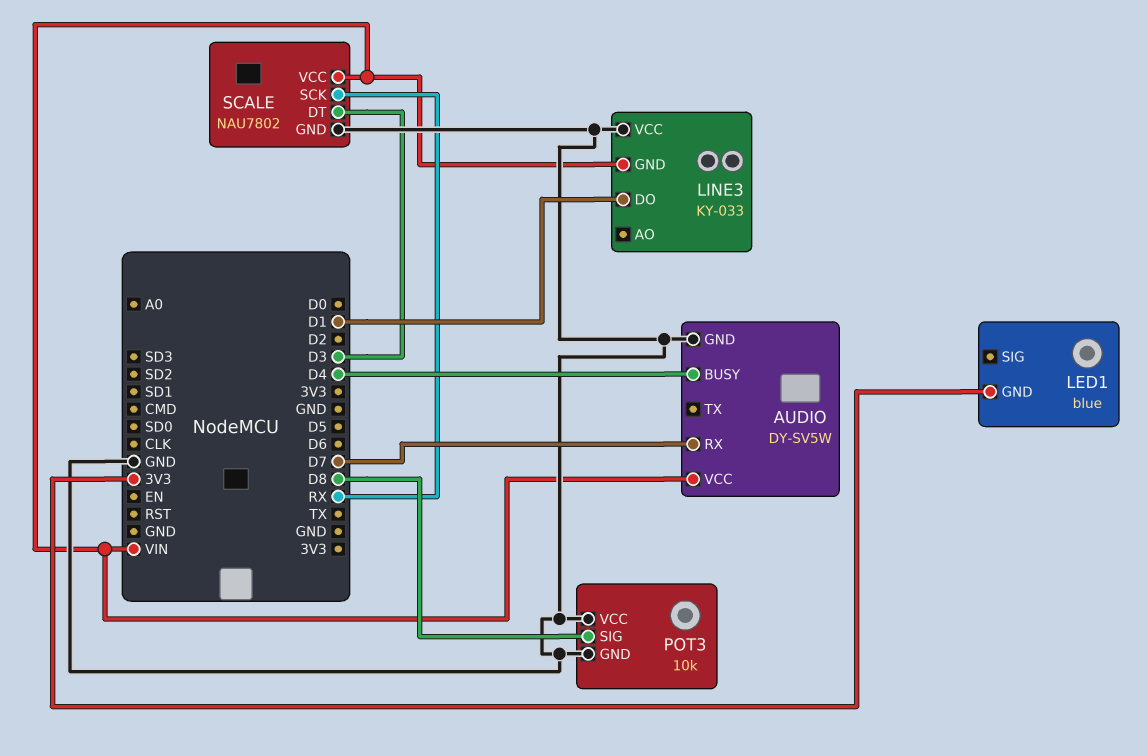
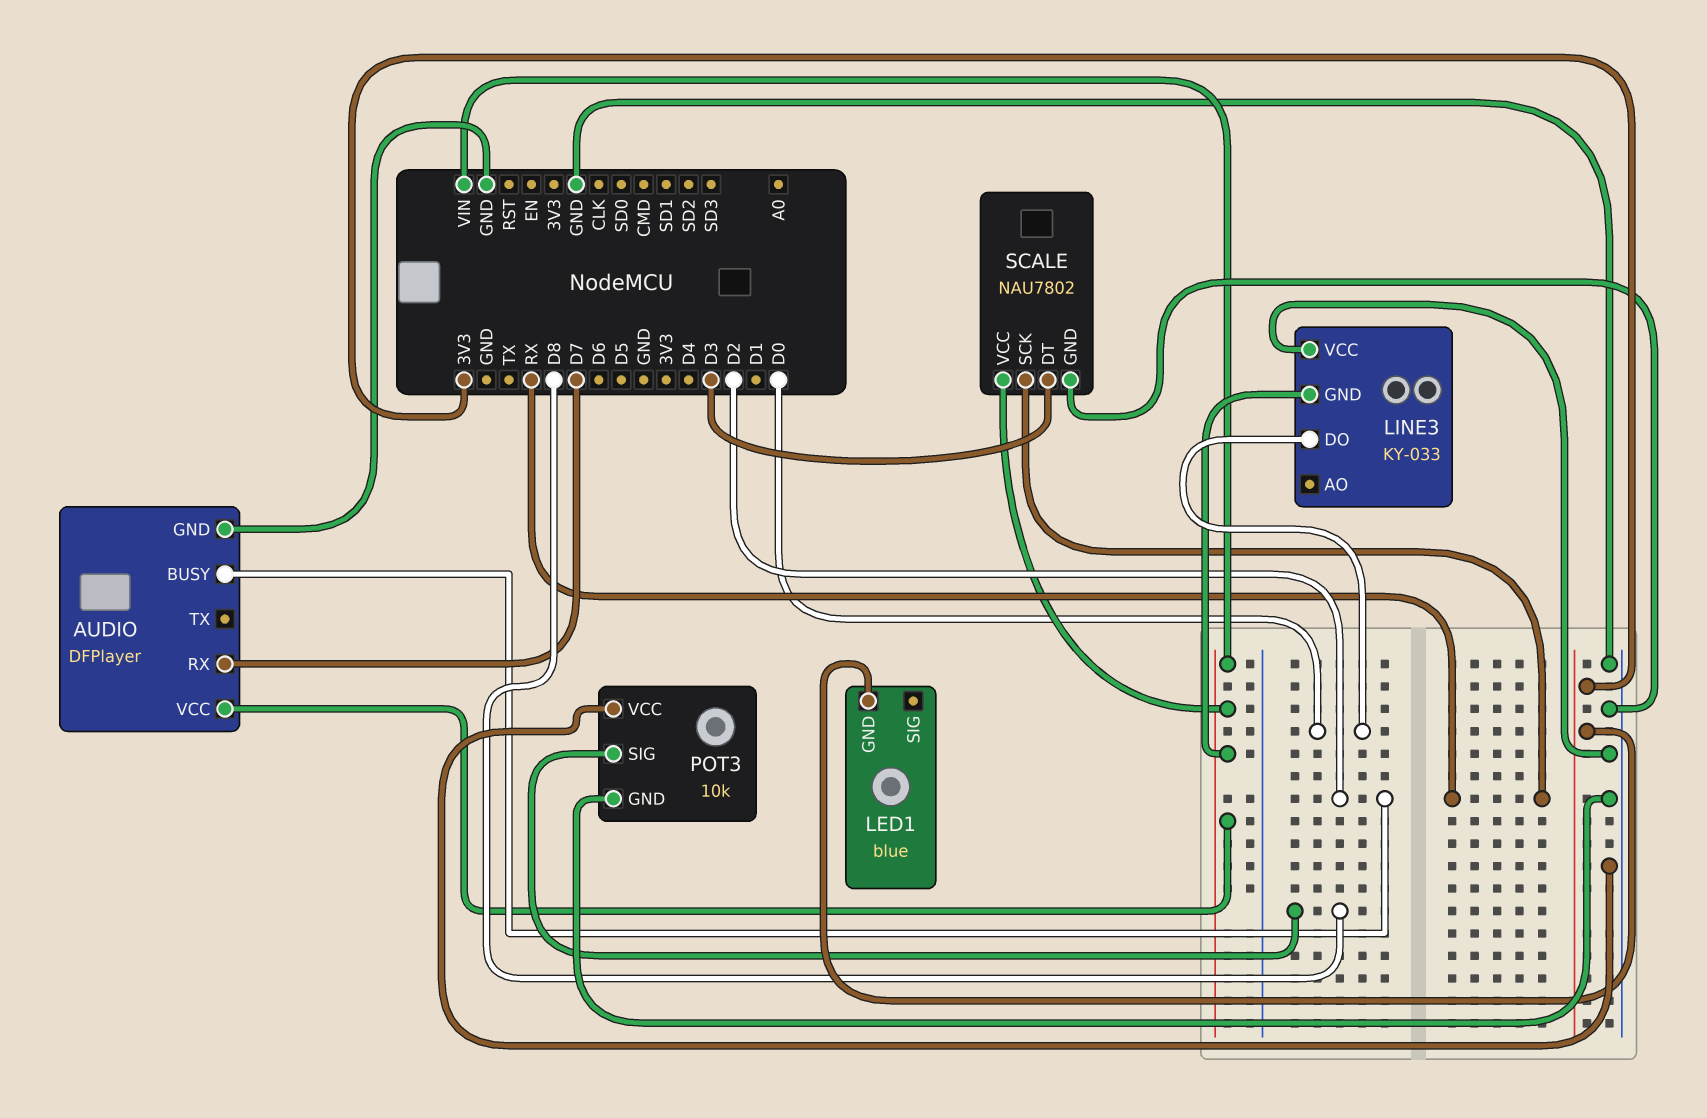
AUDIO: DY-SV5W -> DFPlayer
AUDIO pin BUSY: D4 -> D2
LINE3 pin DO: D1 -> D0

